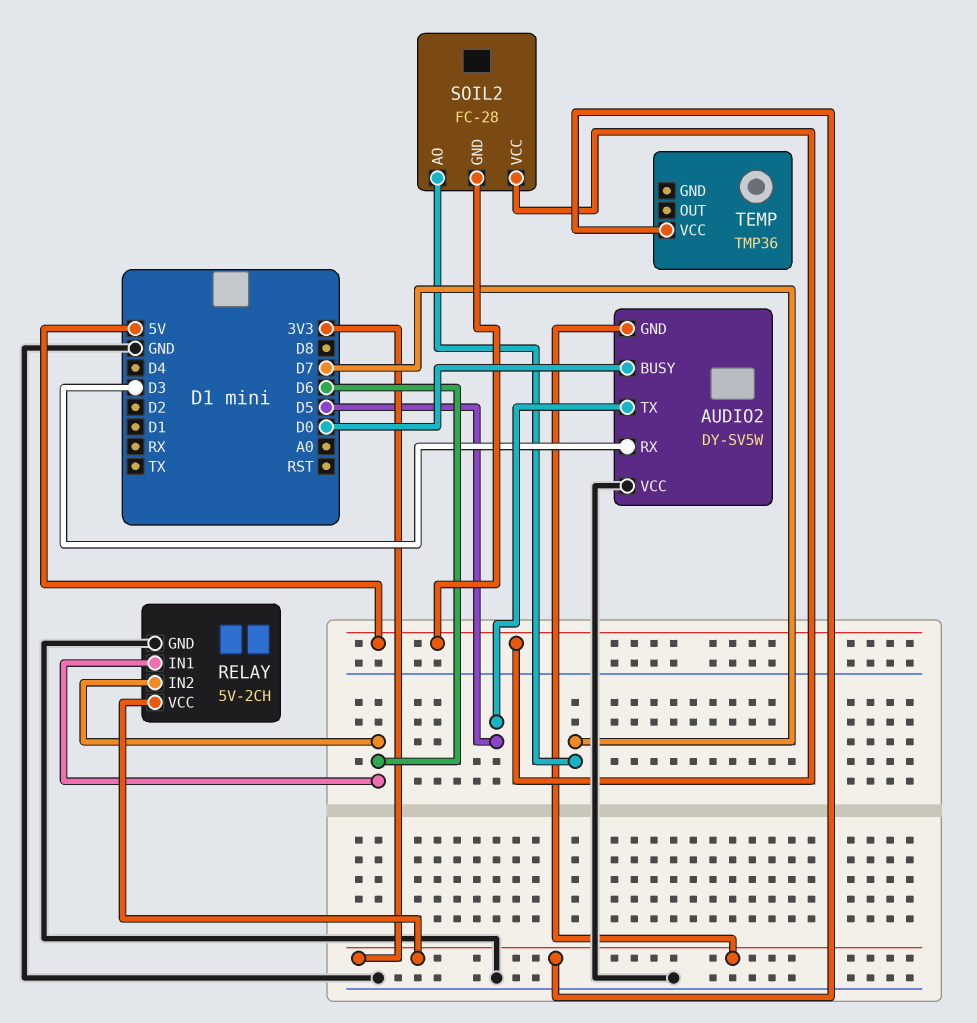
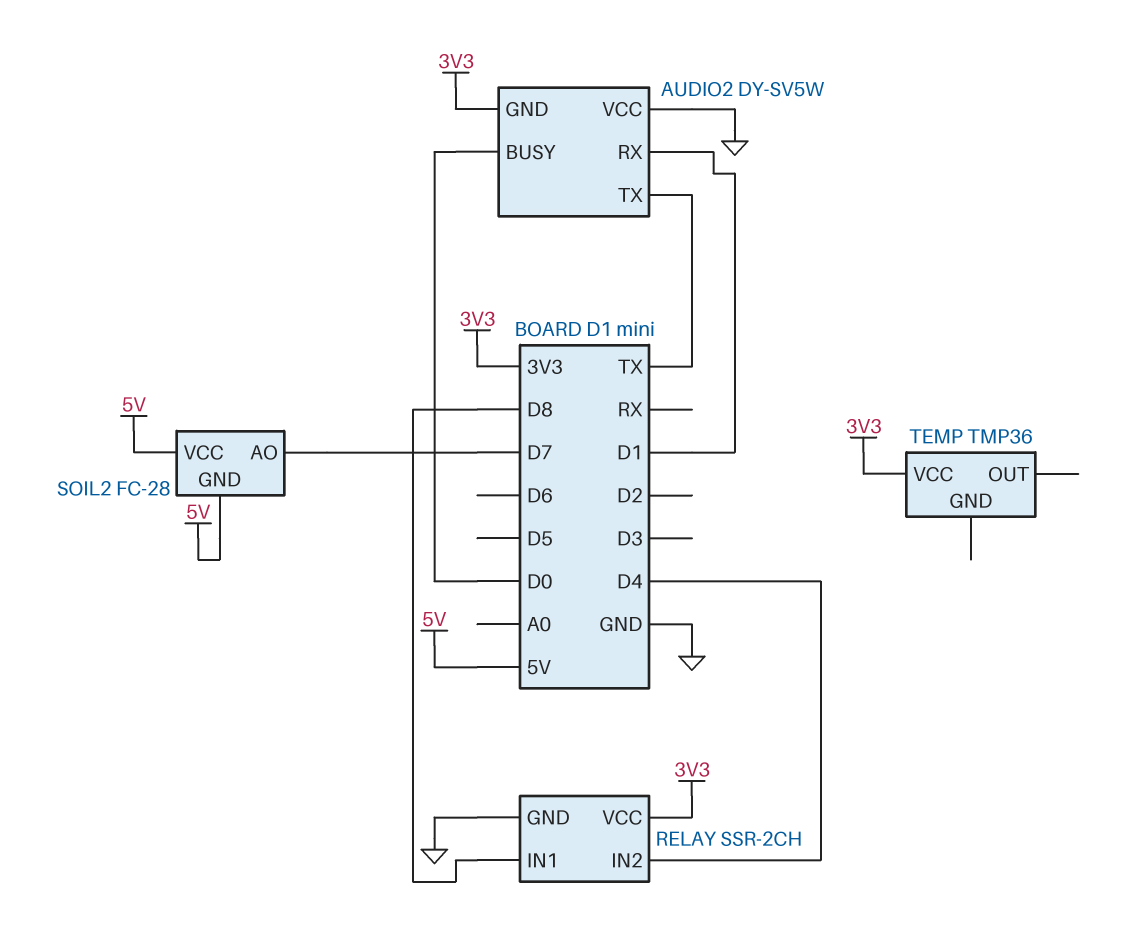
AUDIO2 pin RX: D3 -> D1
AUDIO2 pin TX: D5 -> TX
RELAY: 5V-2CH -> SSR-2CH
RELAY pin IN1: D6 -> D8
RELAY pin IN2: D6 -> D4

